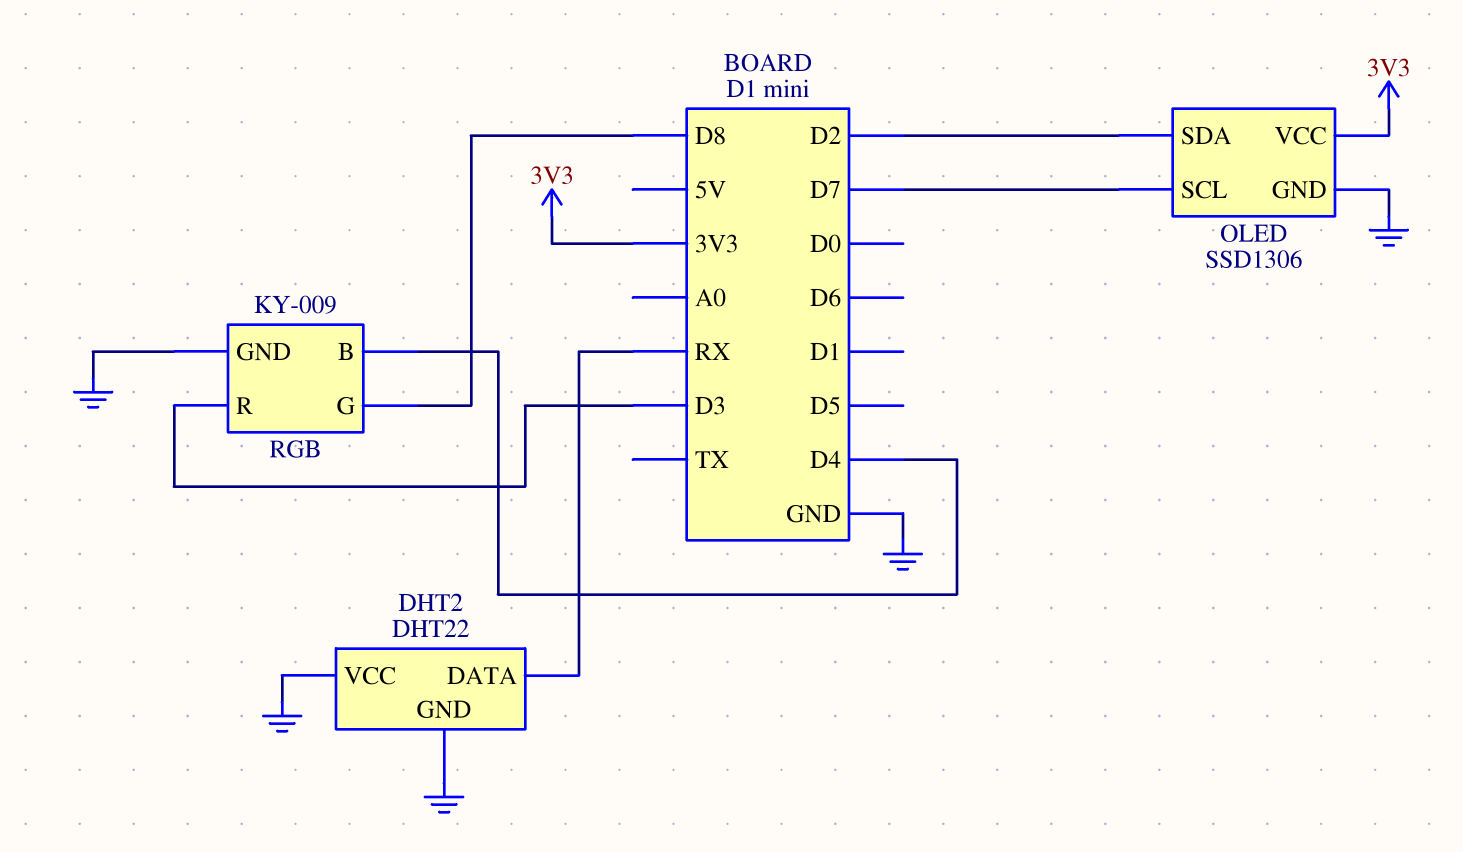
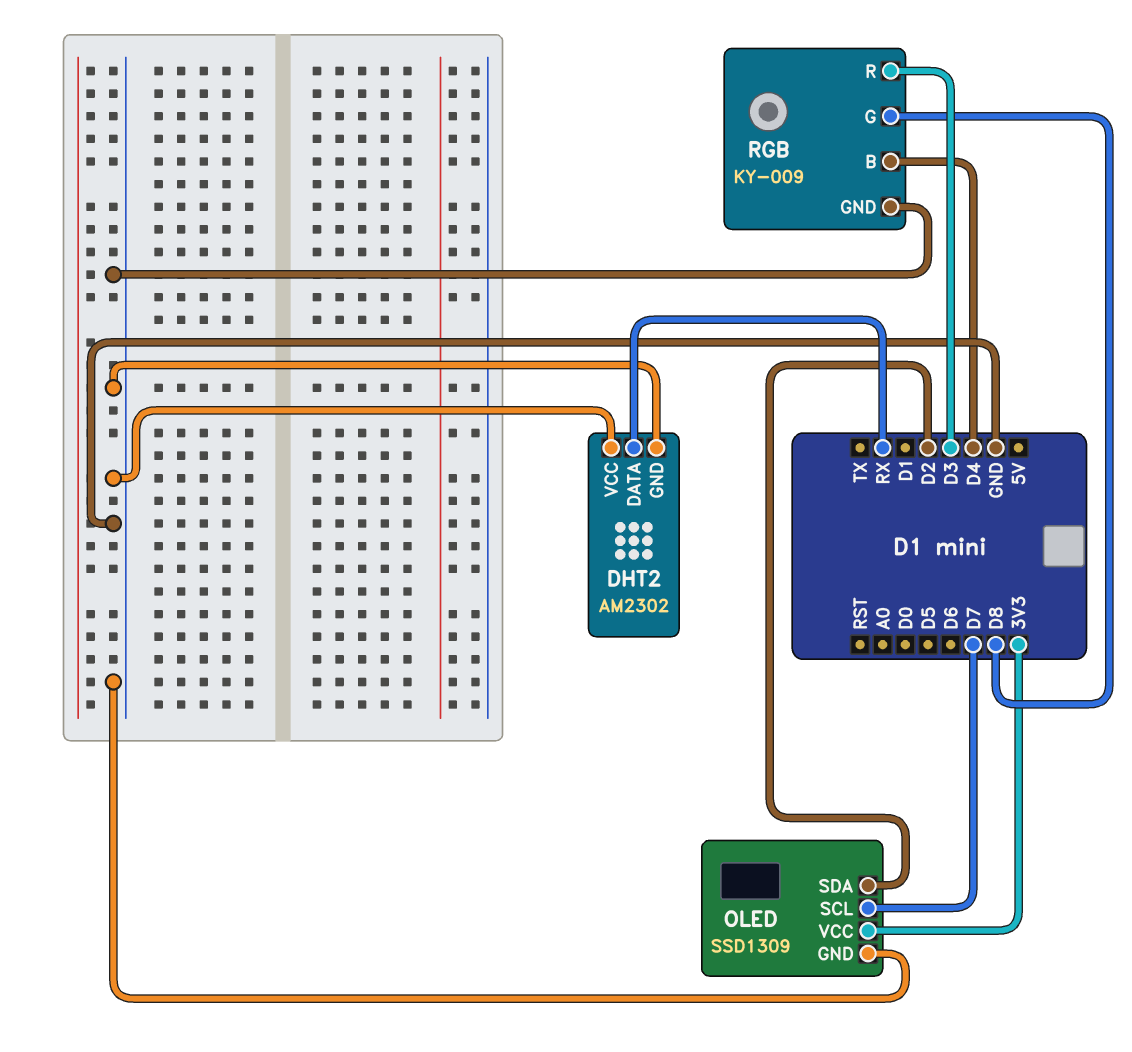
DHT2: DHT22 -> AM2302
OLED: SSD1306 -> SSD1309

